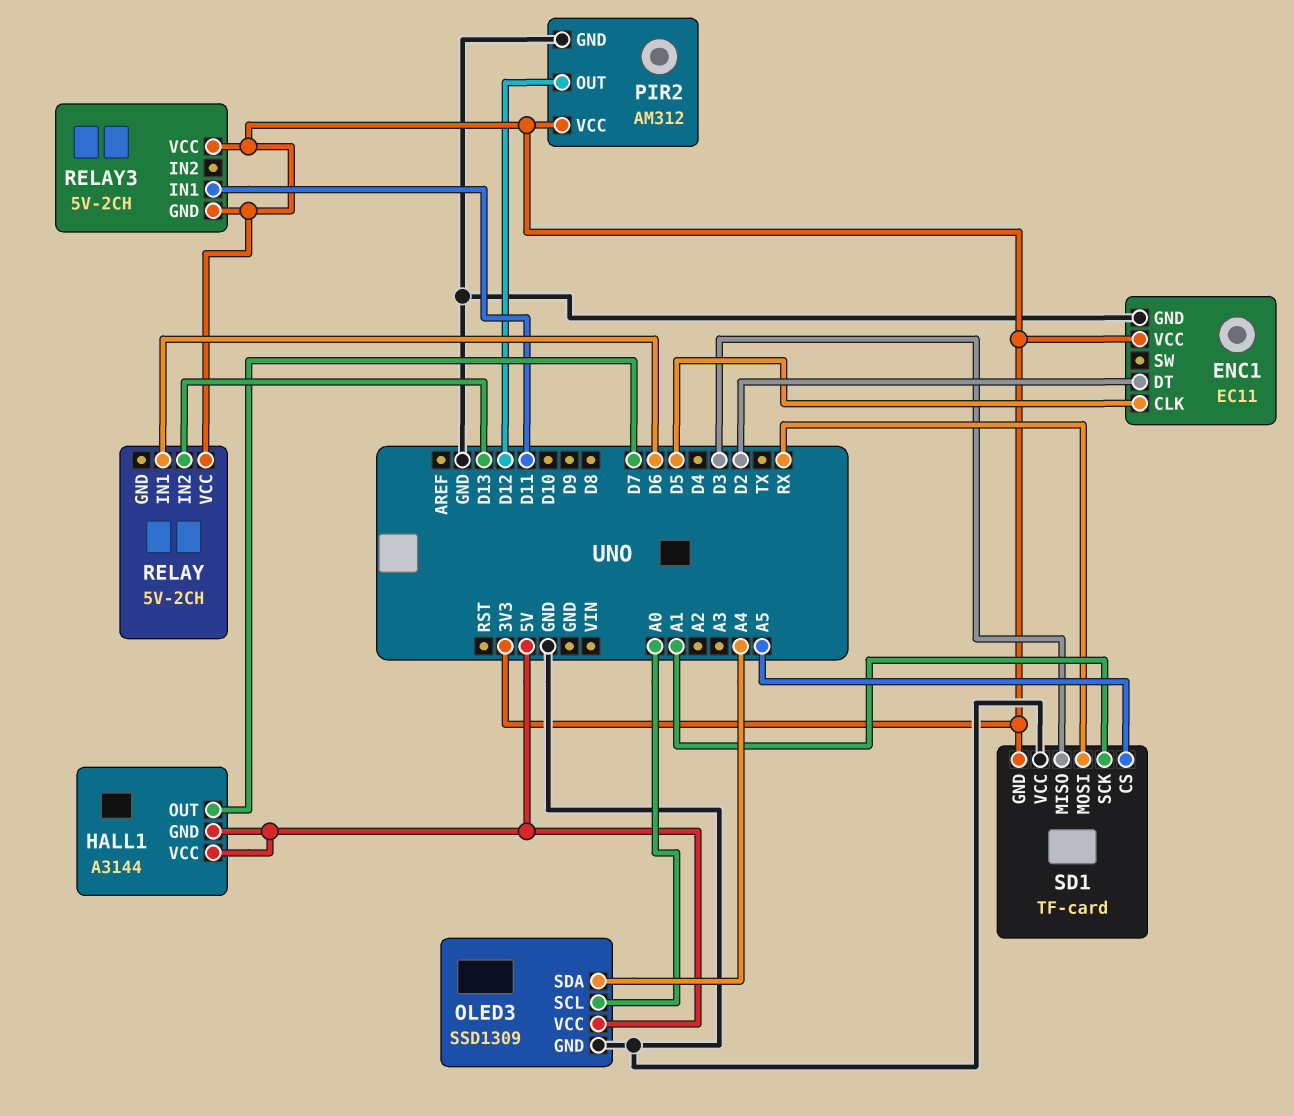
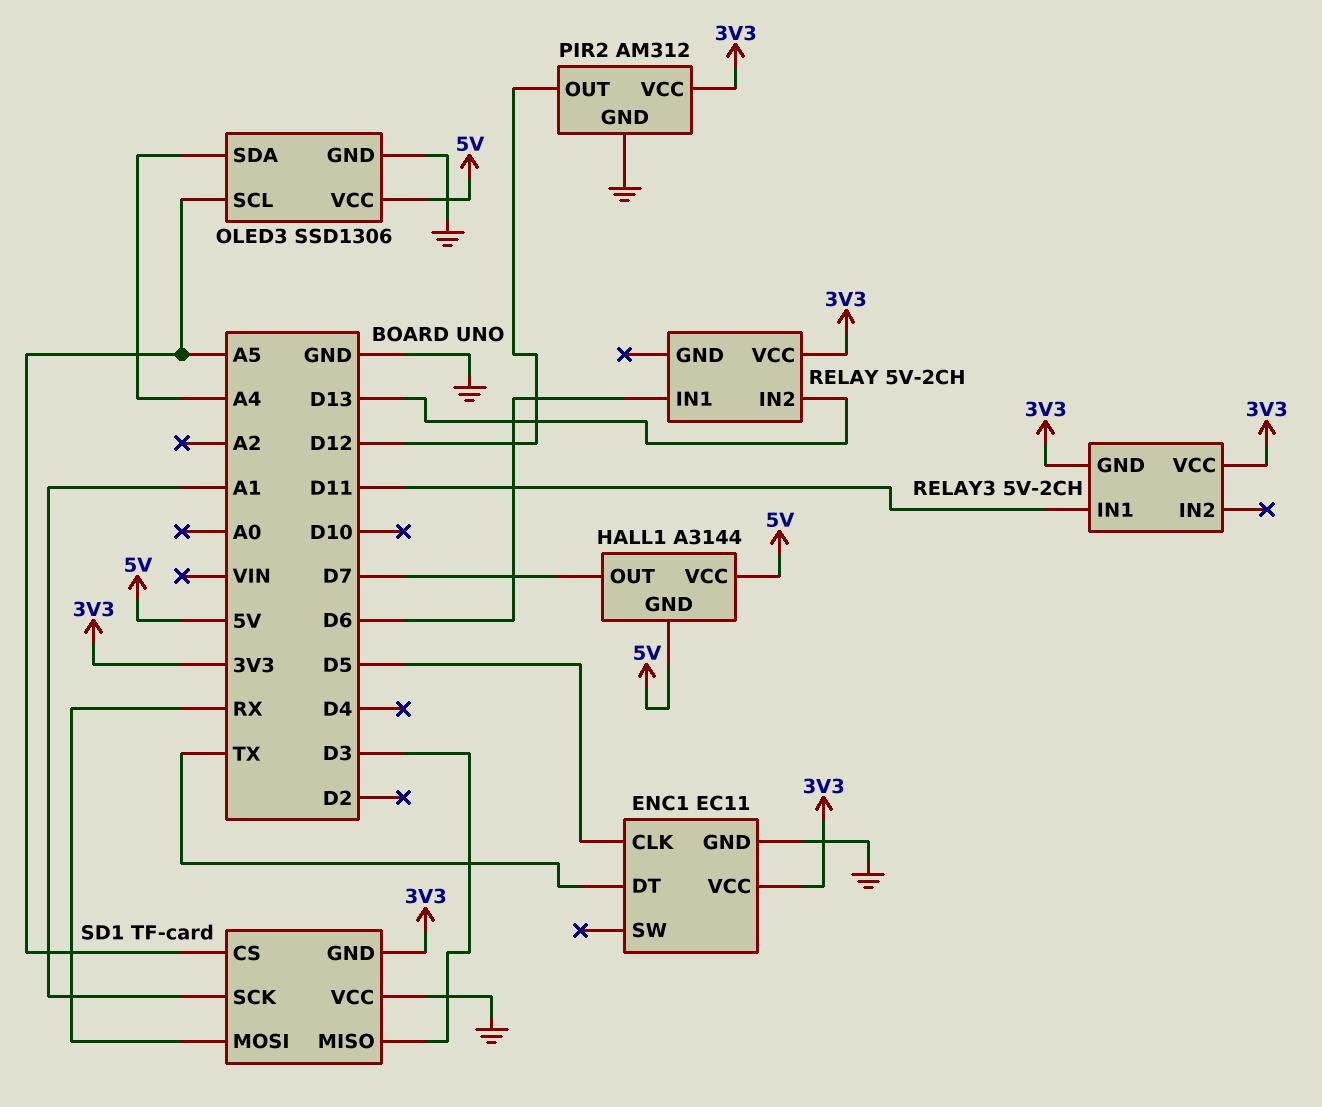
ENC1 pin DT: D2 -> TX
OLED3: SSD1309 -> SSD1306
OLED3 pin SCL: A0 -> A5

